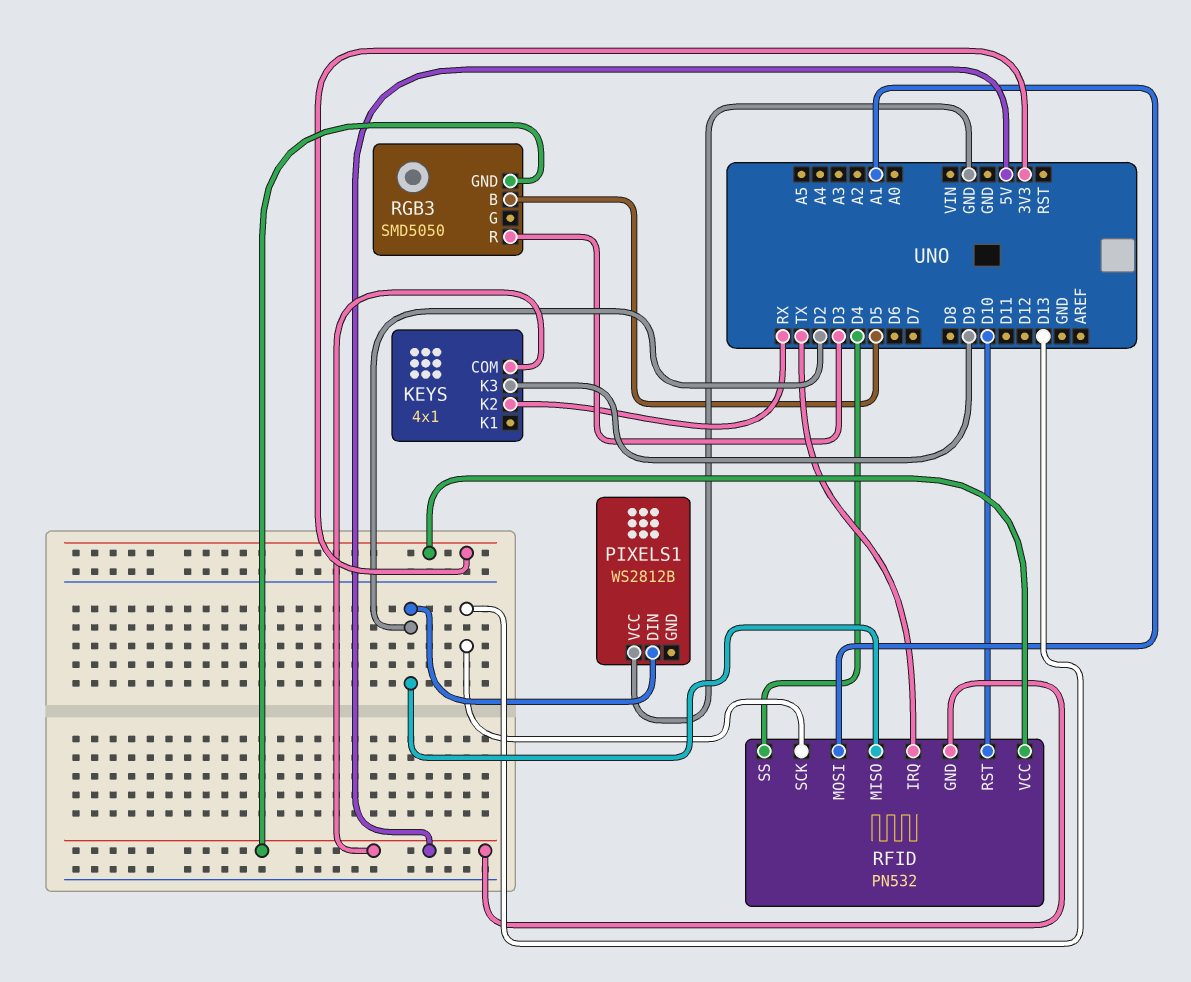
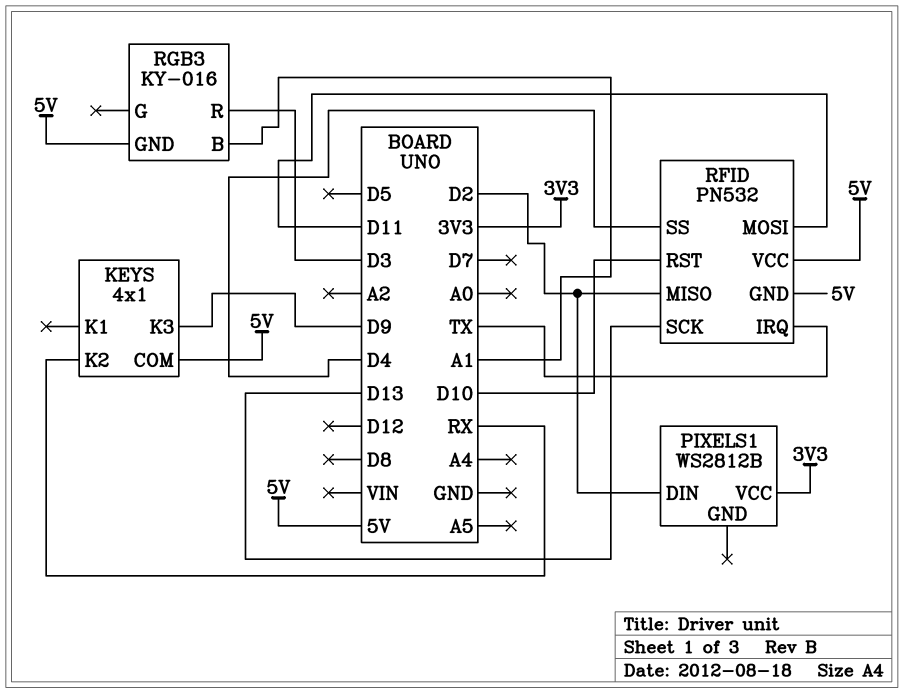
PIXELS1 pin VCC: GND -> 3V3
RFID pin MOSI: A1 -> D11
RFID pin VCC: 3V3 -> 5V
RGB3: SMD5050 -> KY-016
RGB3 pin B: D5 -> A1

